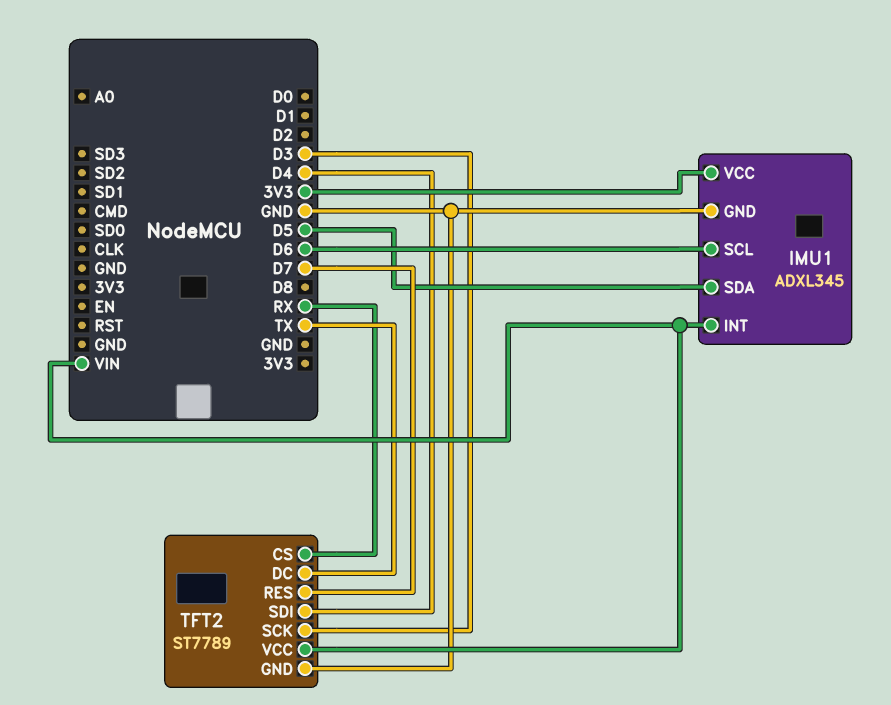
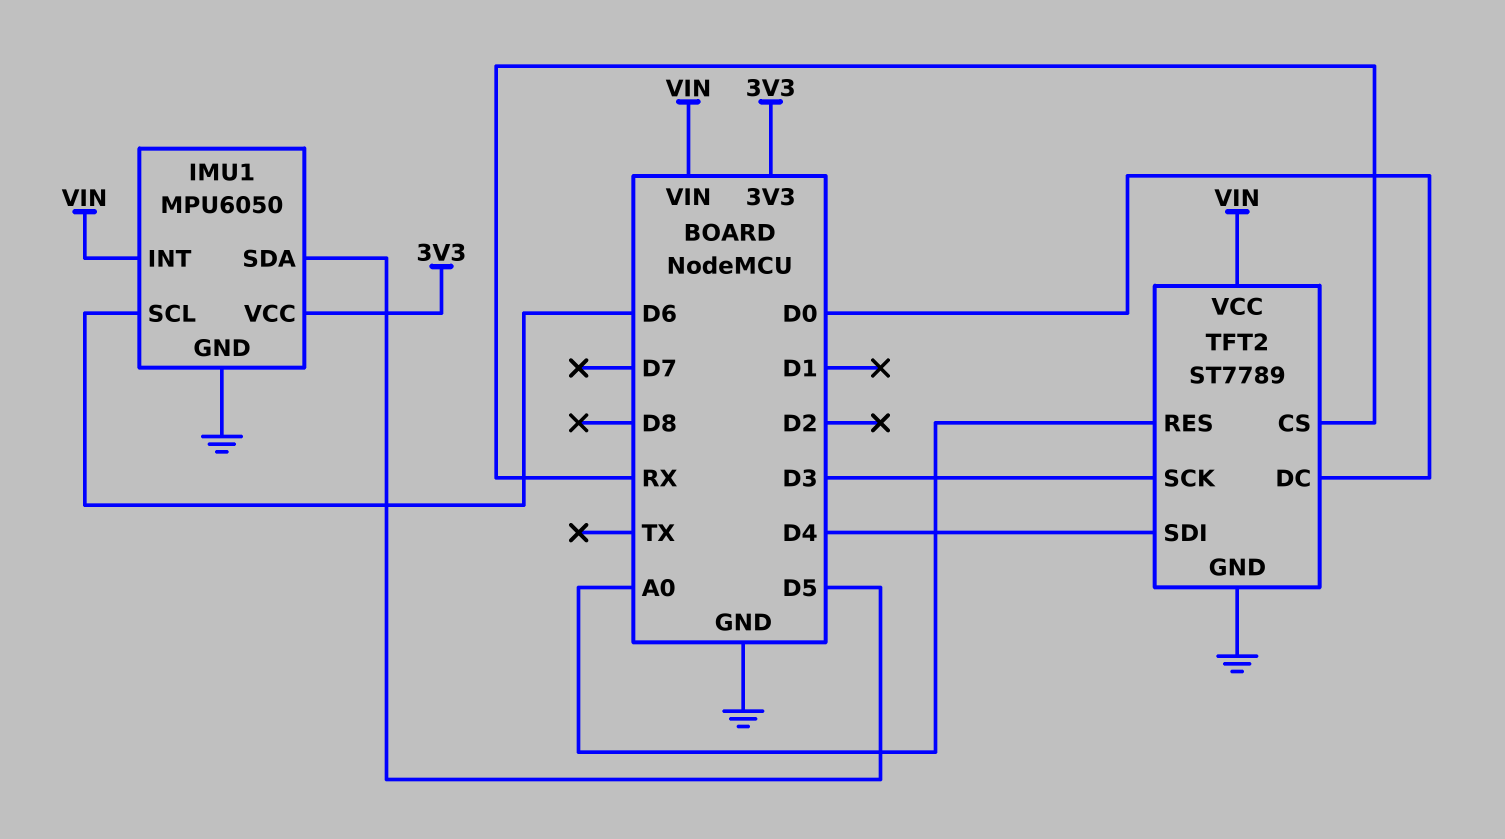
IMU1: ADXL345 -> MPU6050
TFT2 pin DC: TX -> D0
TFT2 pin RES: D7 -> A0

